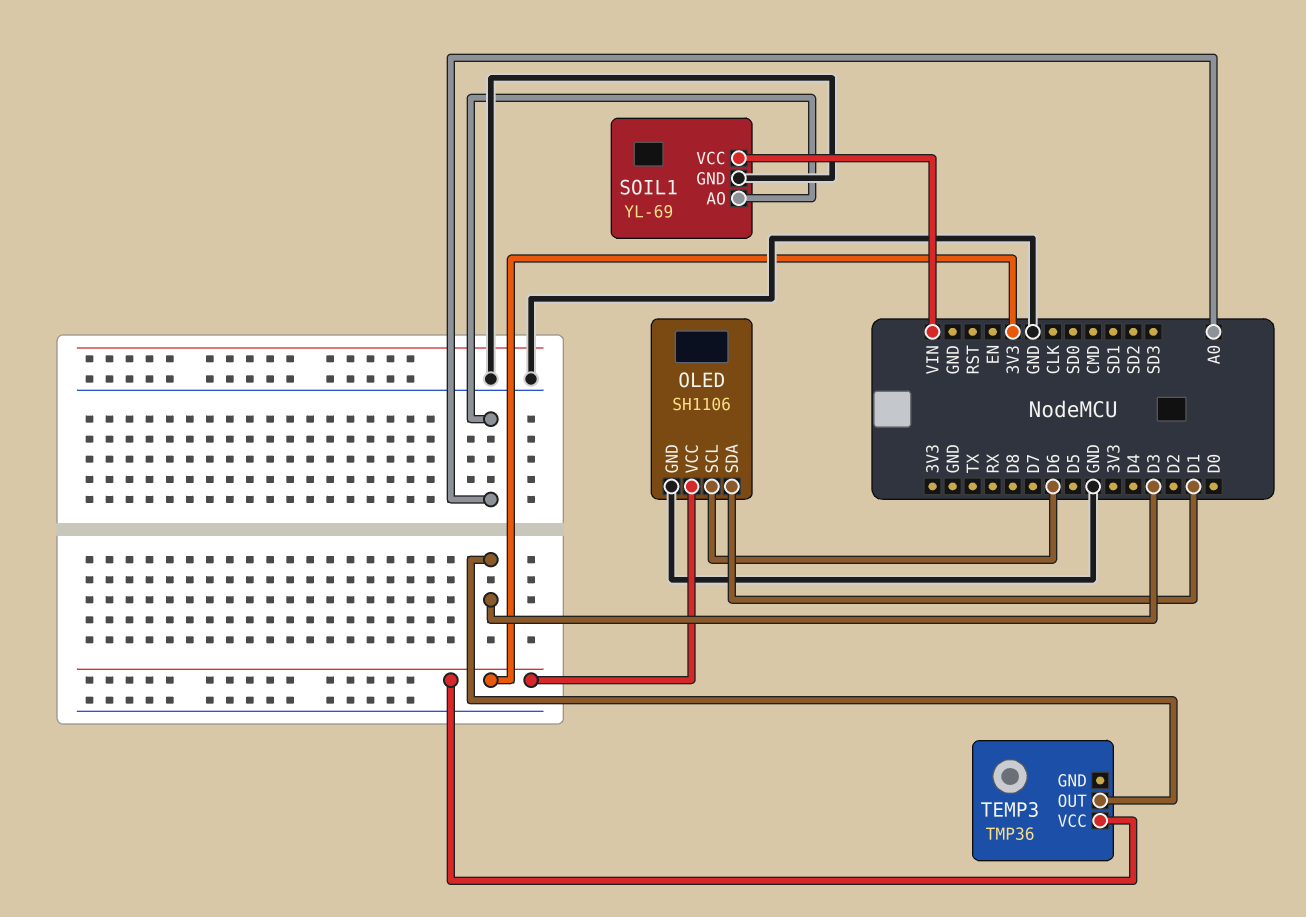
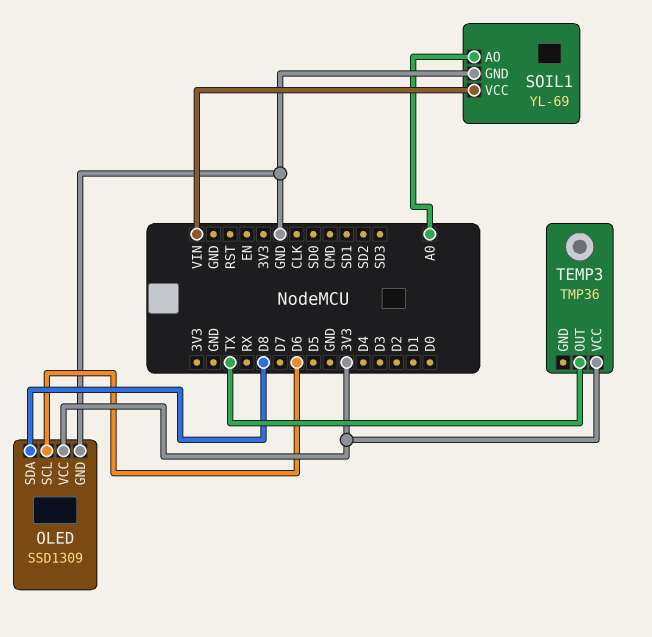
OLED: SH1106 -> SSD1309
OLED pin SDA: D1 -> D8
TEMP3 pin OUT: D3 -> TX

